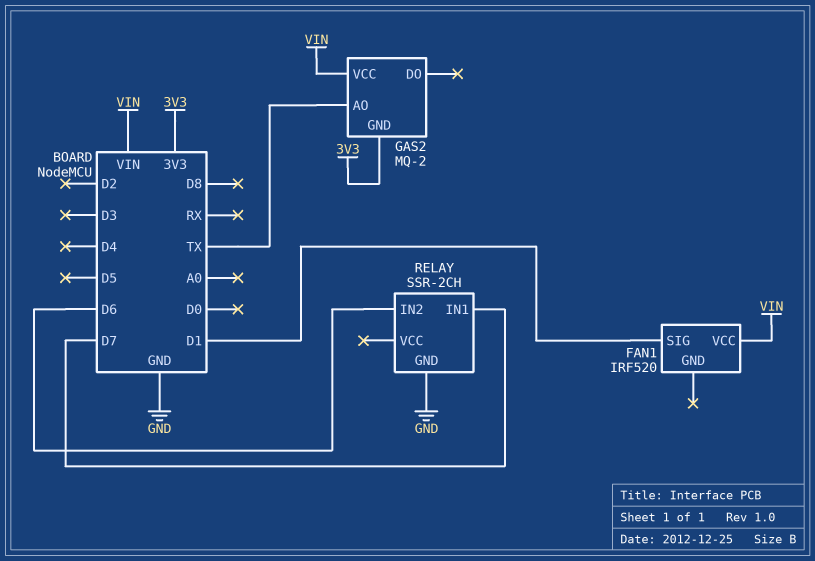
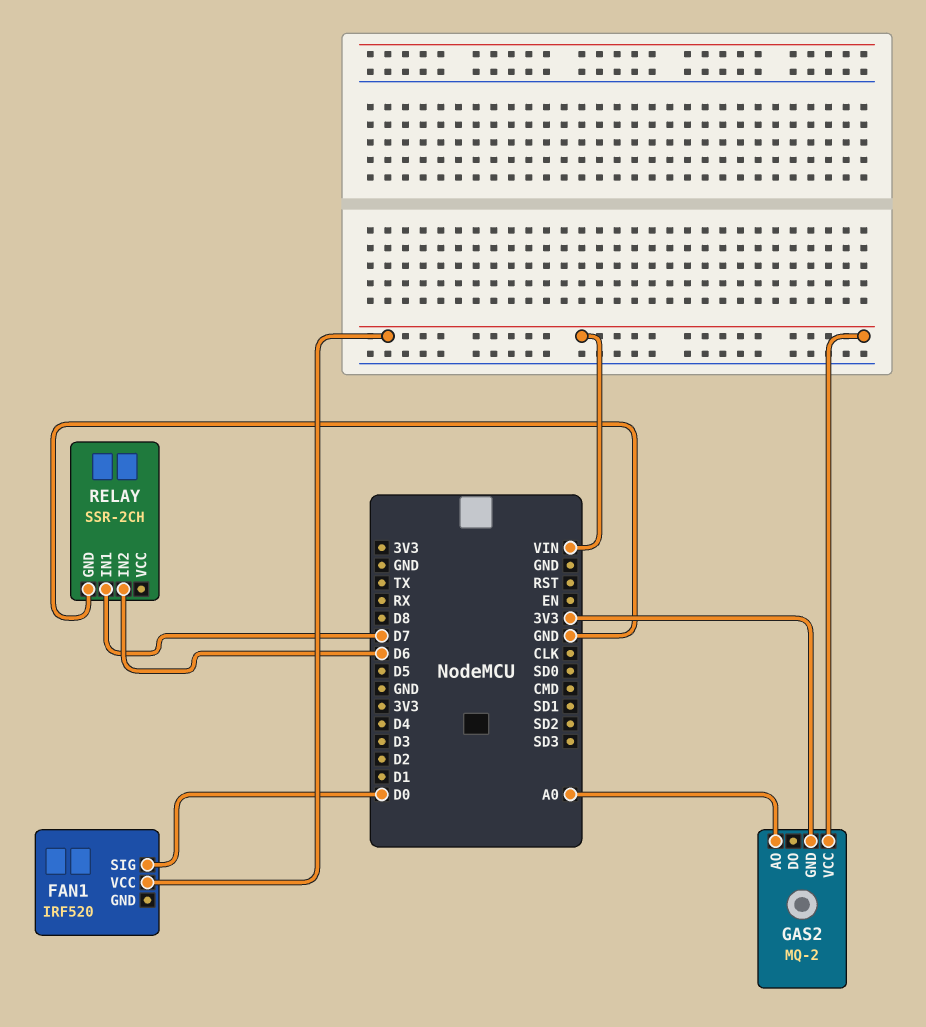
FAN1 pin SIG: D1 -> D0
GAS2 pin AO: TX -> A0

